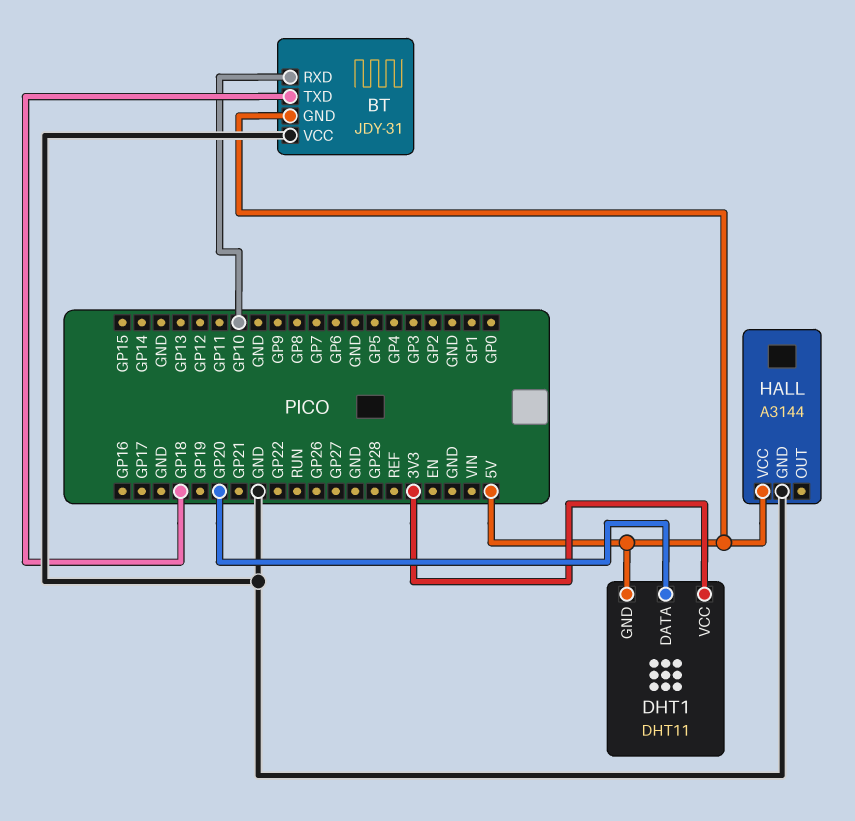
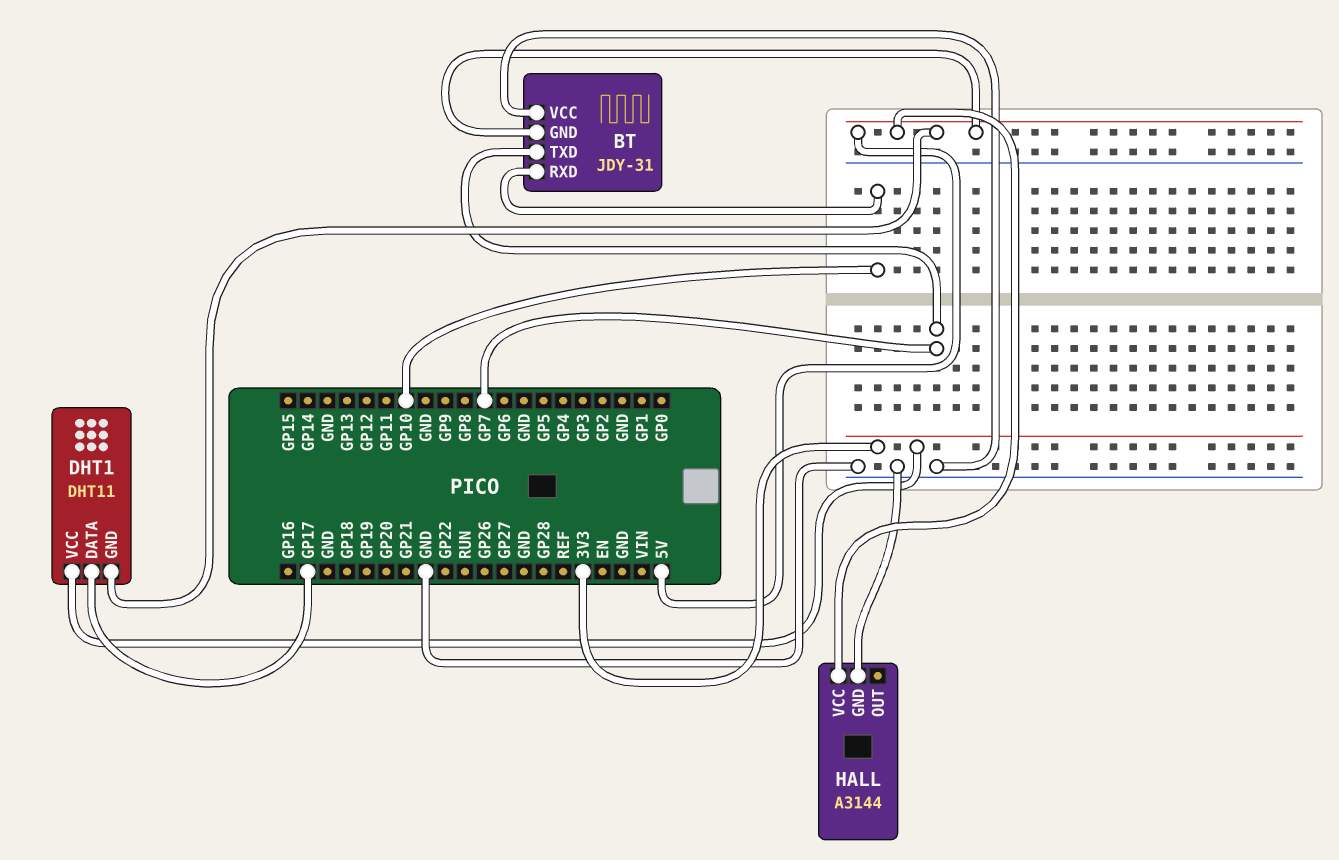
BT pin TXD: GP18 -> GP7
DHT1 pin DATA: GP20 -> GP17

